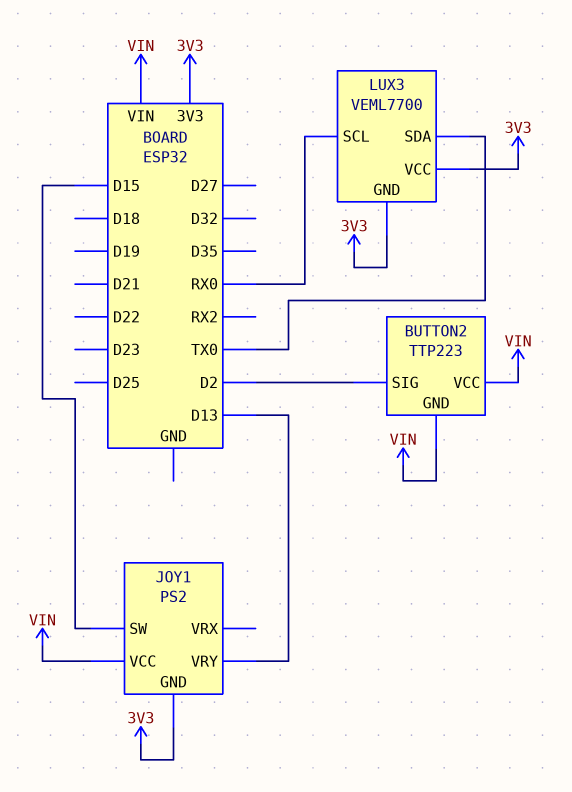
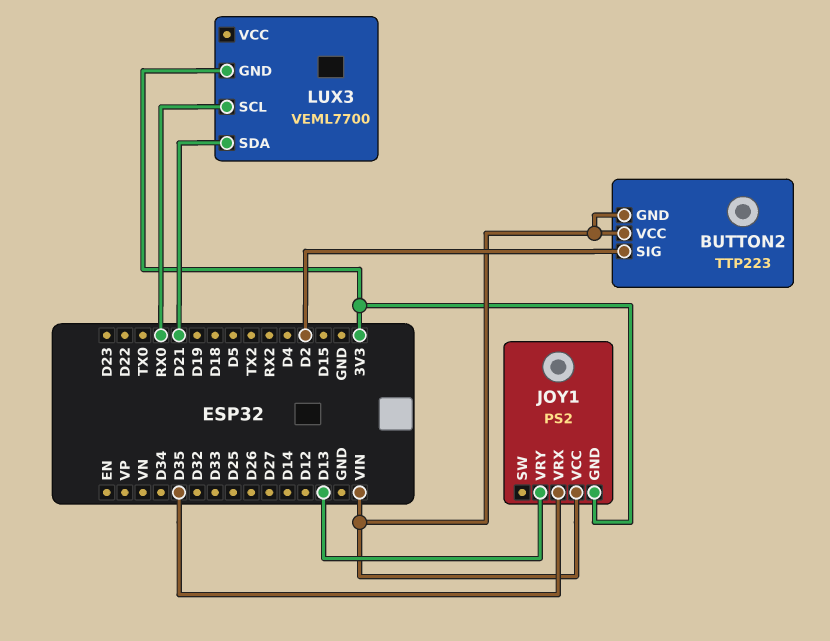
JOY1 pin SW: D15 -> none
JOY1 pin VRX: none -> D35
LUX3 pin SDA: TX0 -> D21
LUX3 pin VCC: 3V3 -> none

